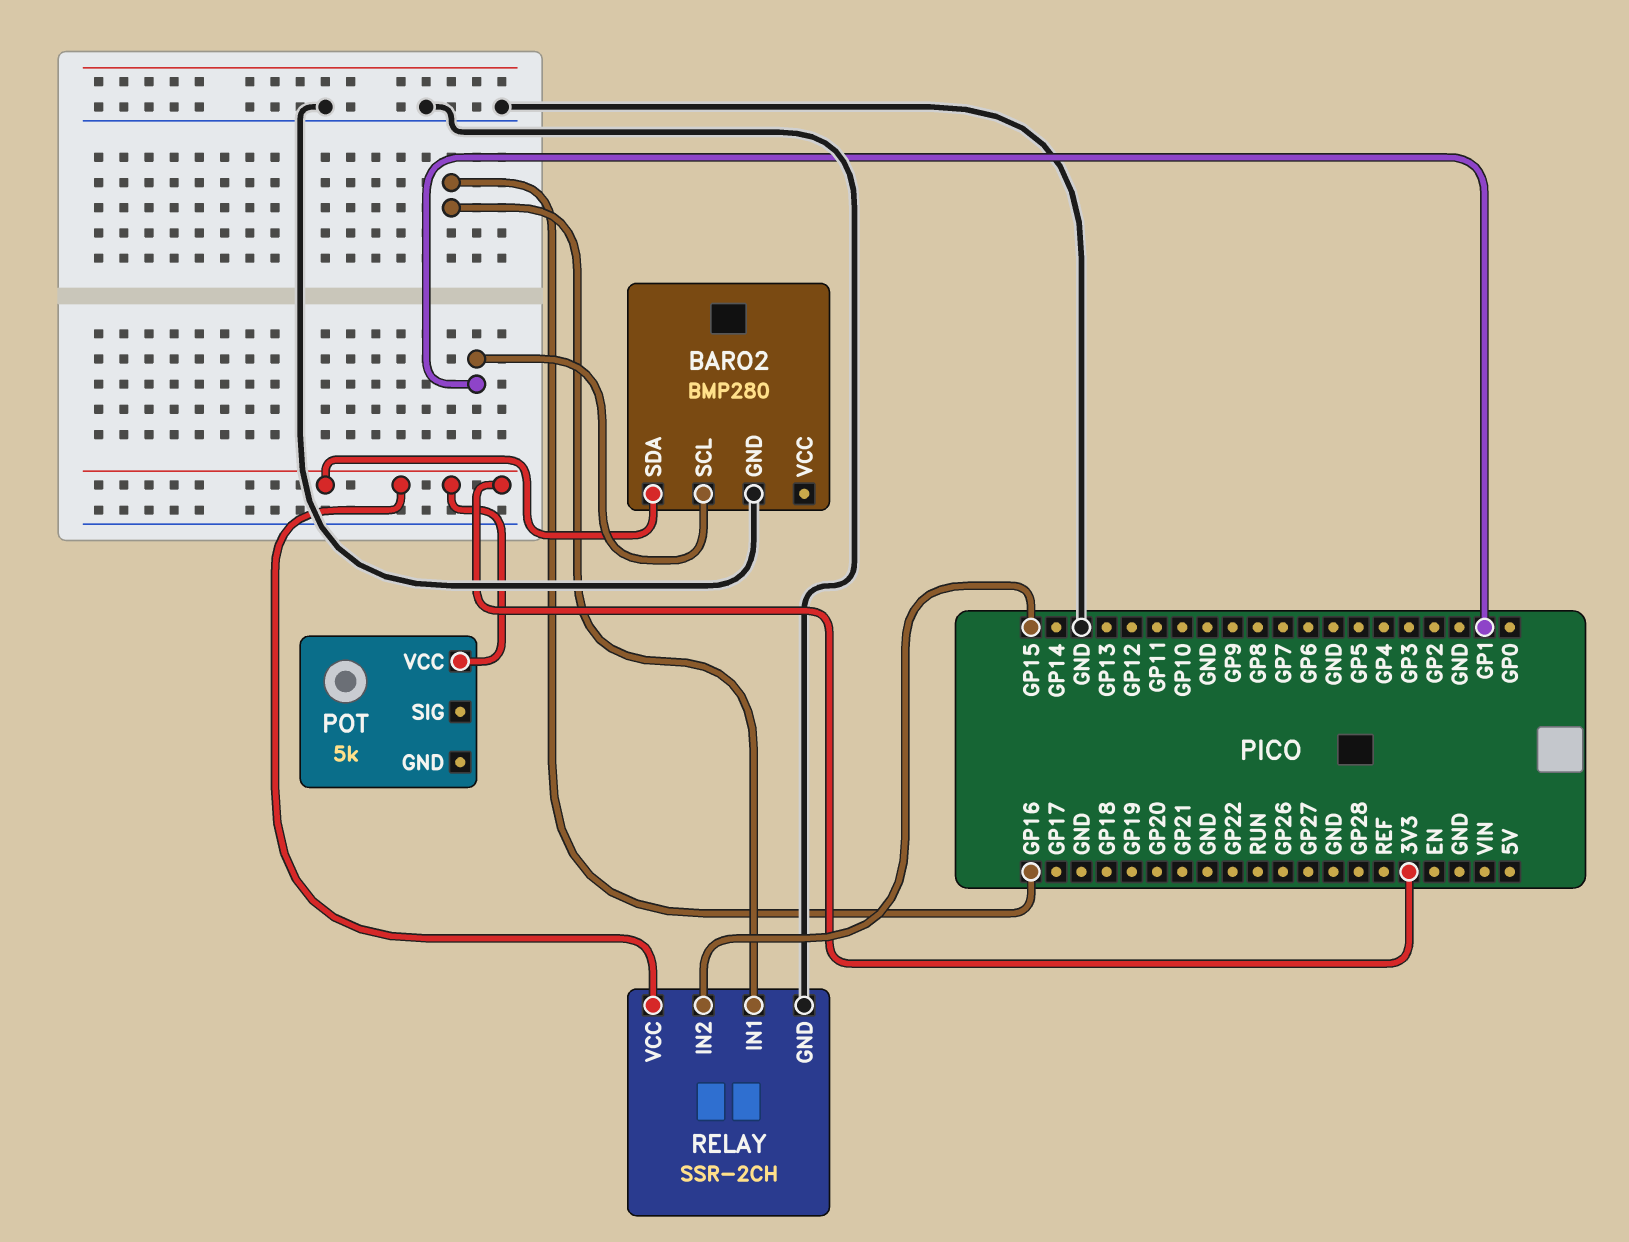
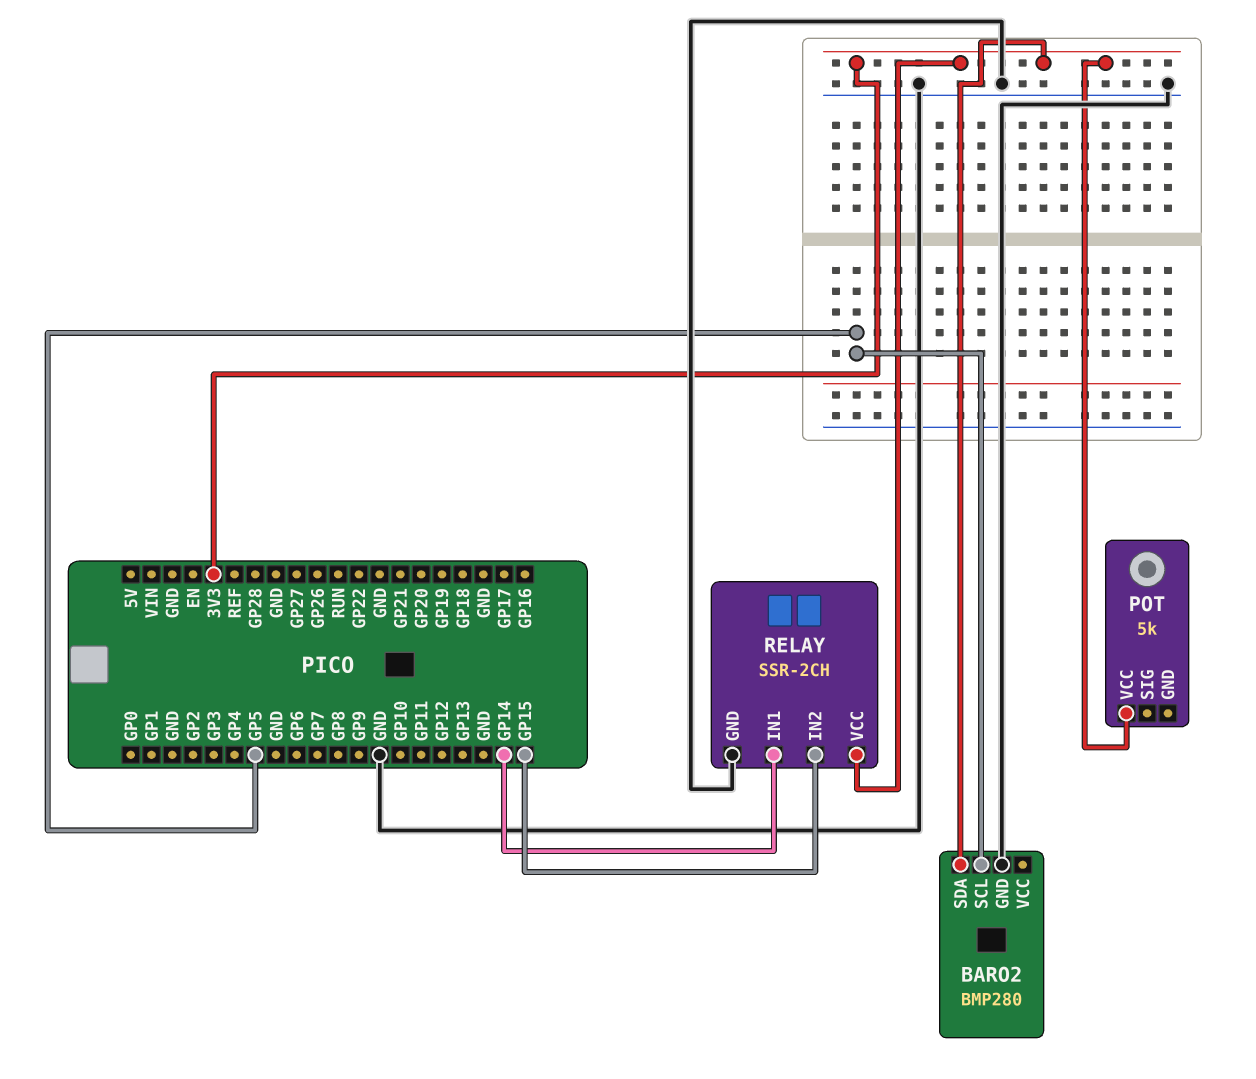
BARO2 pin SCL: GP1 -> GP5
RELAY pin IN1: GP16 -> GP14

